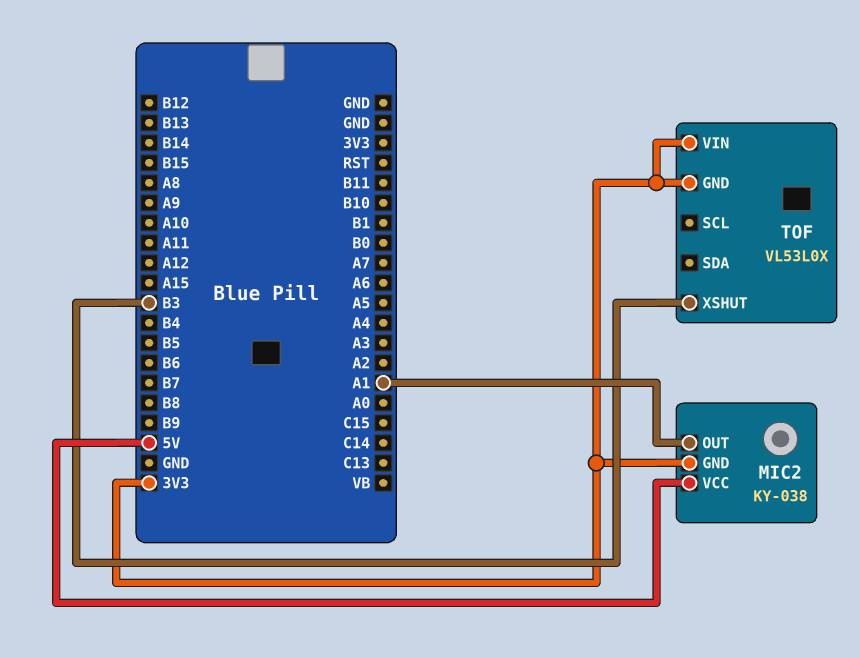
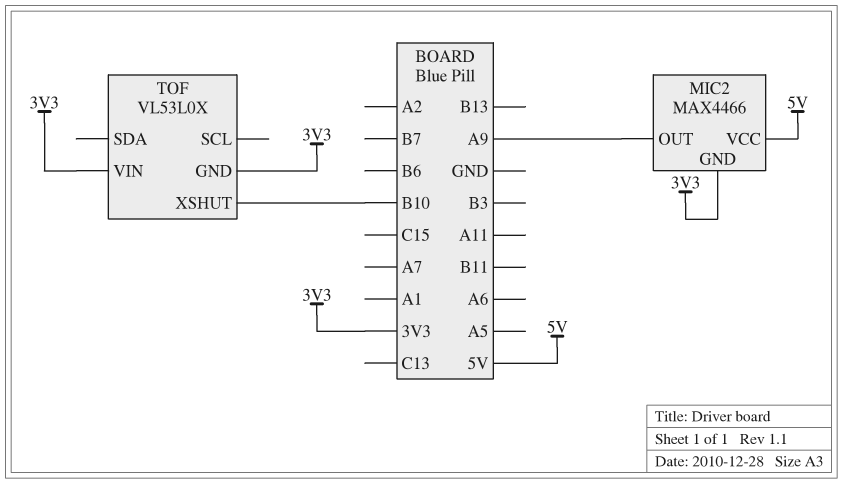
MIC2: KY-038 -> MAX4466
MIC2 pin OUT: A1 -> A9
TOF pin XSHUT: B3 -> B10

